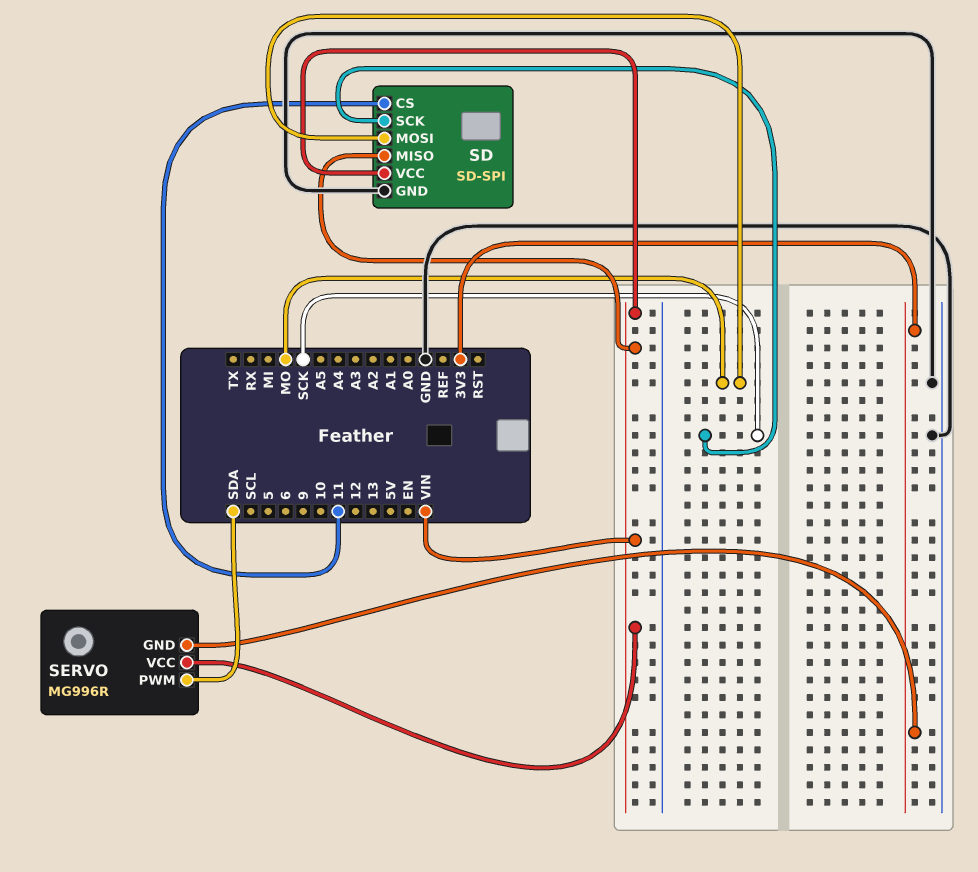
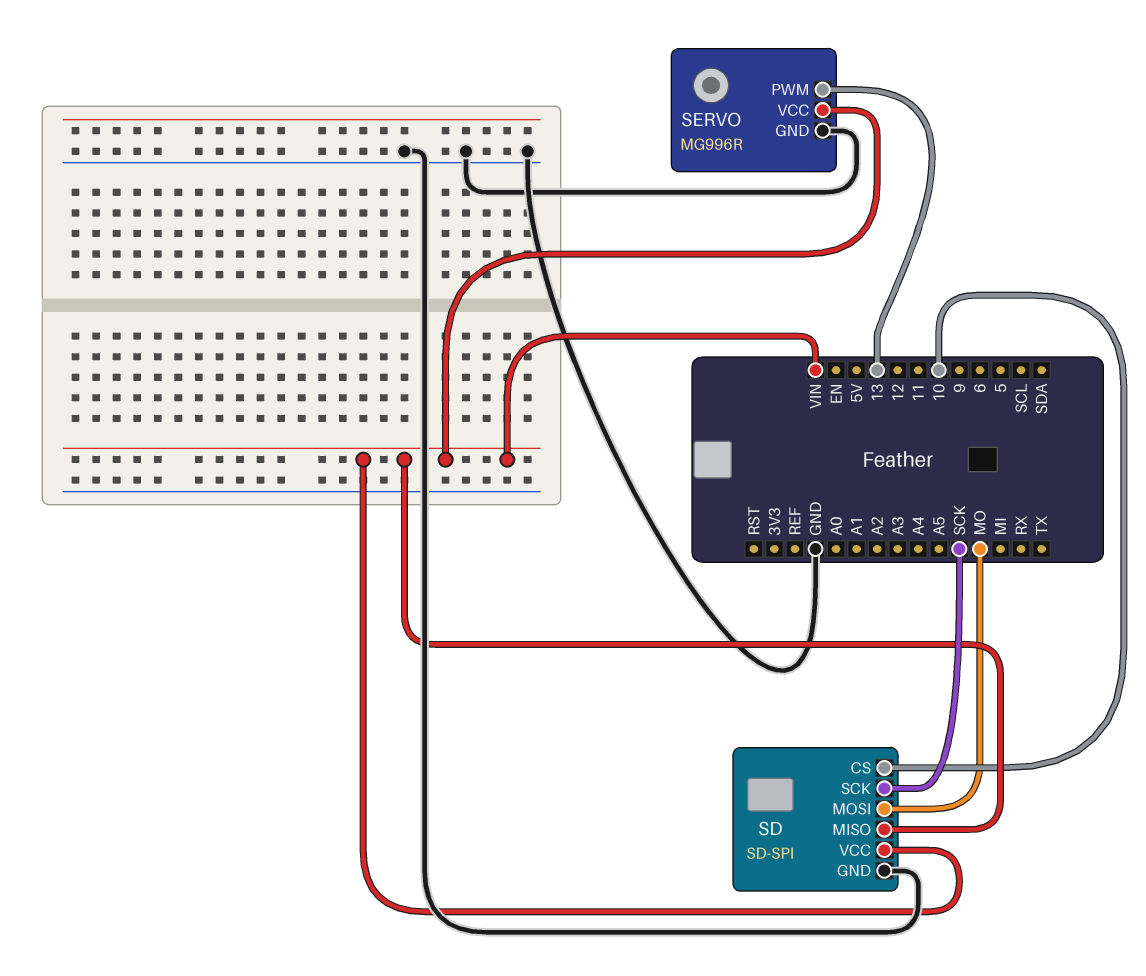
SD pin CS: 11 -> 10
SERVO pin GND: 3V3 -> GND
SERVO pin PWM: SDA -> 13

